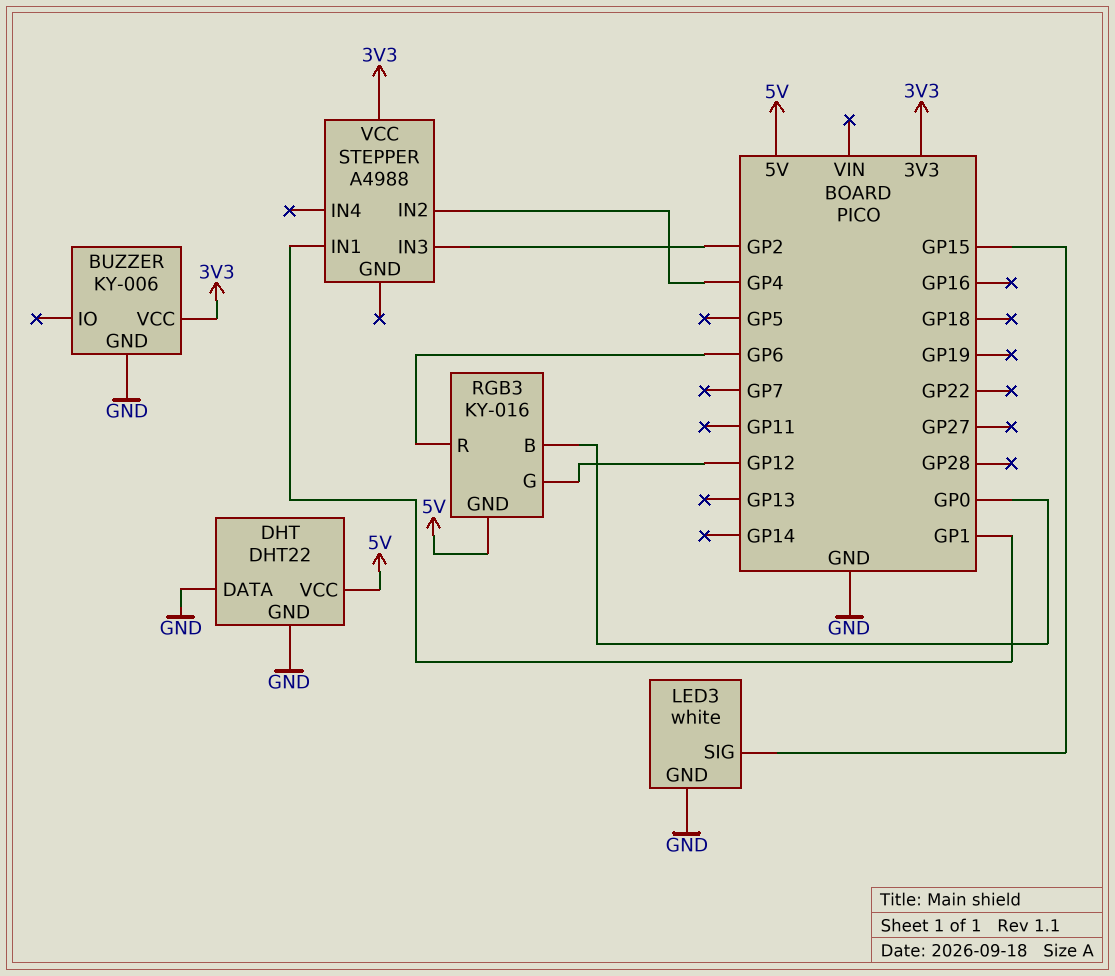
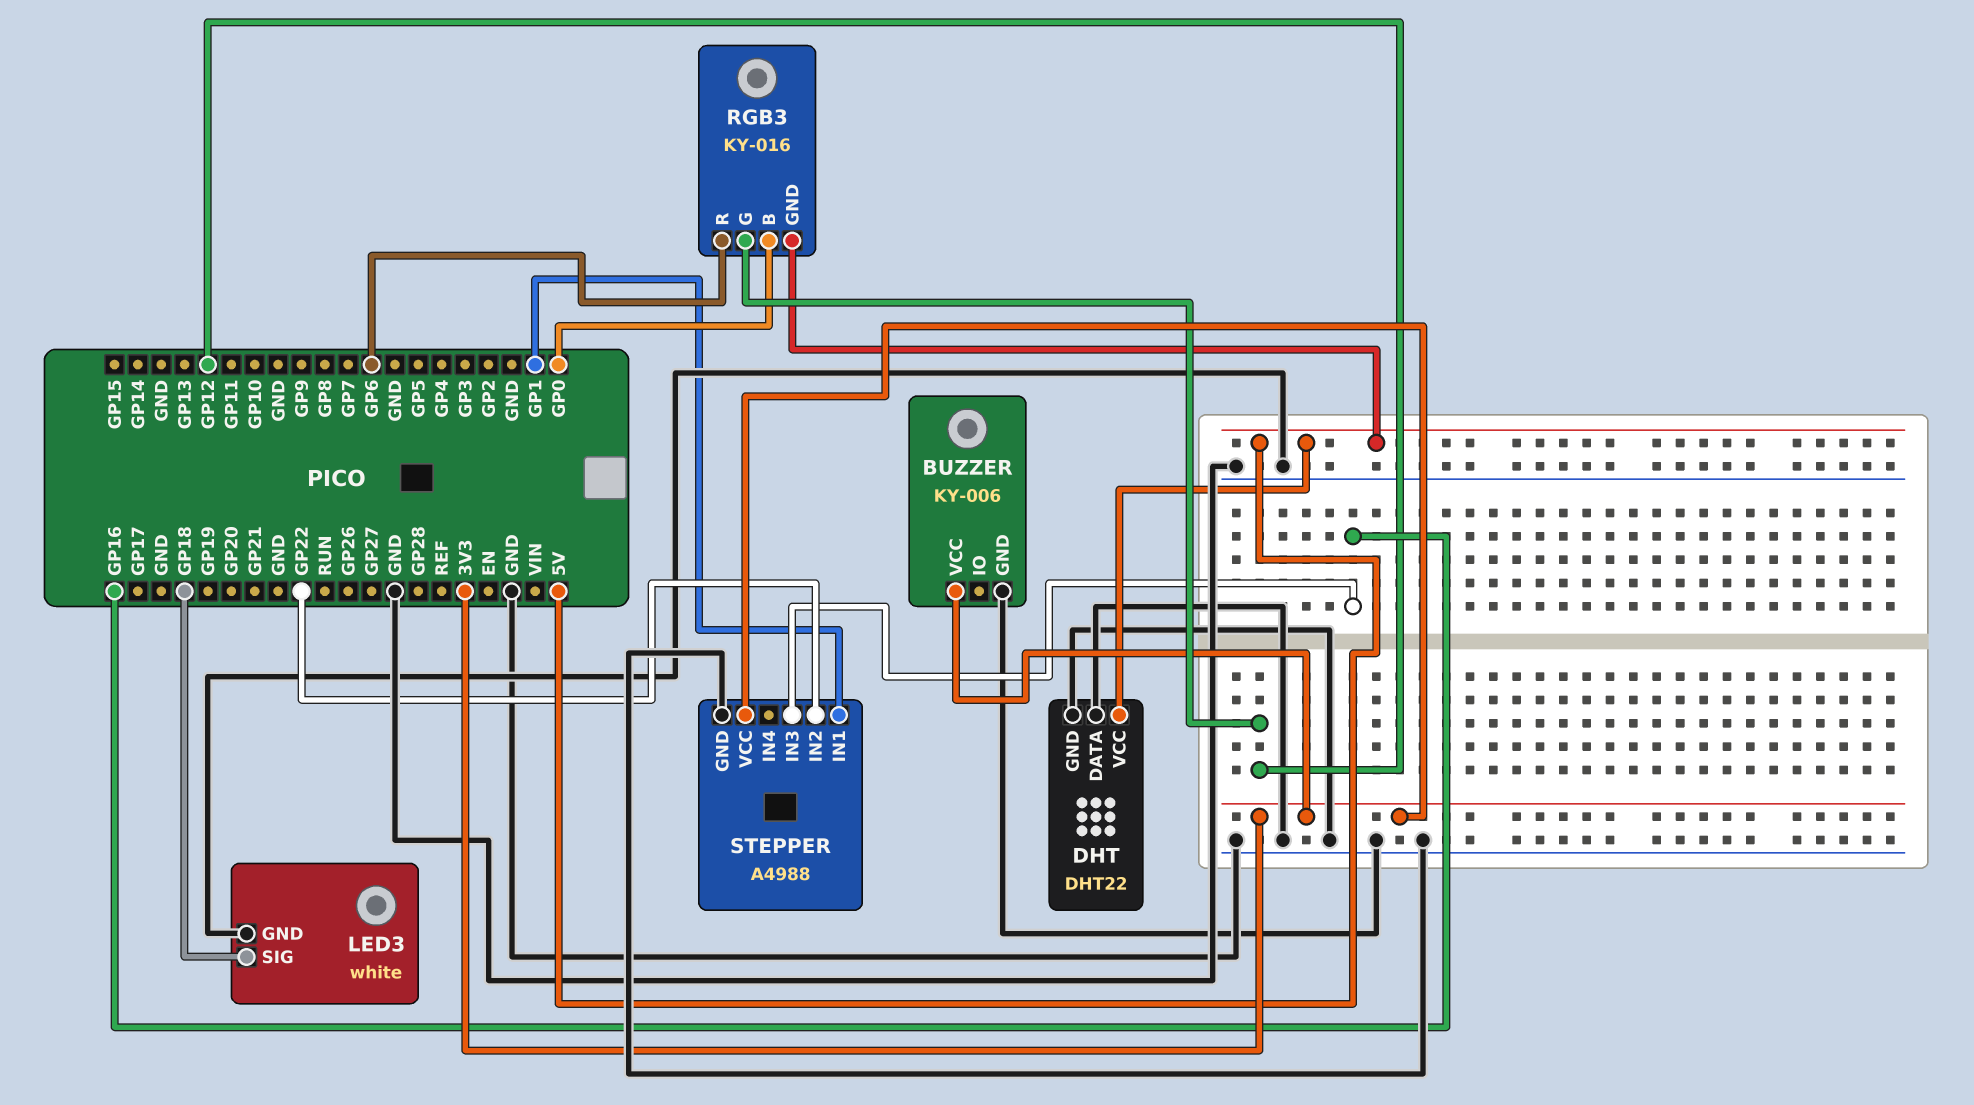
LED3 pin SIG: GP15 -> GP18
STEPPER pin GND: none -> GND
STEPPER pin IN2: GP4 -> GP22
STEPPER pin IN3: GP2 -> GP16

